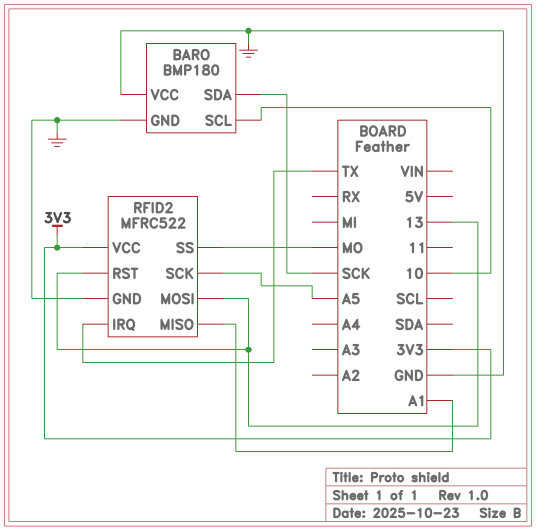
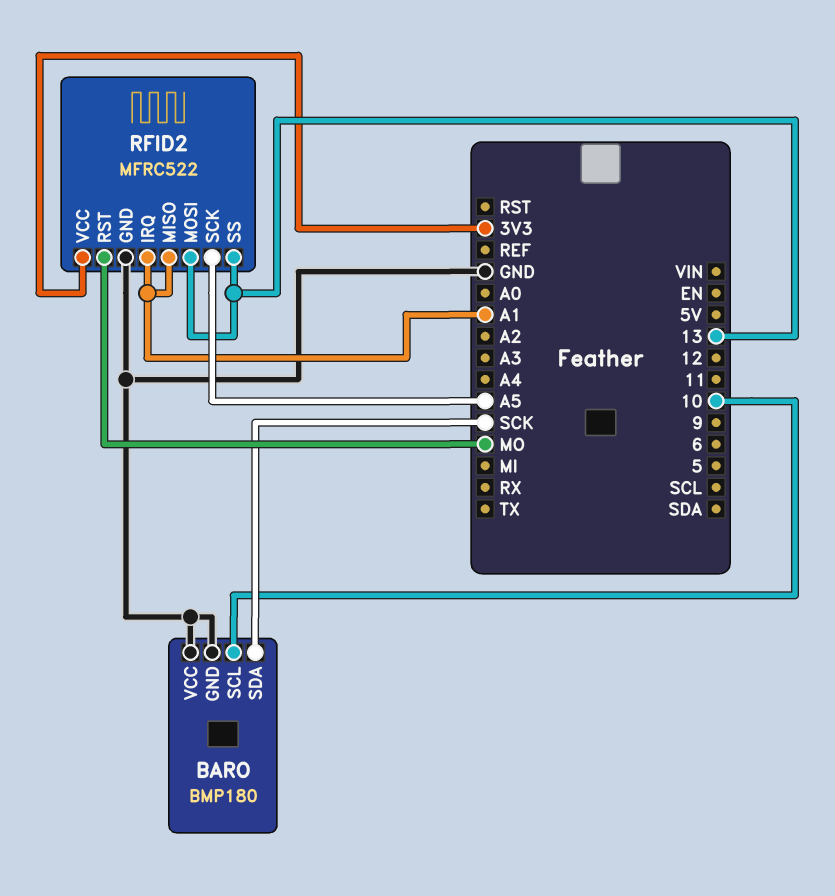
RFID2 pin IRQ: TX -> A1
RFID2 pin RST: 13 -> MO
RFID2 pin SS: MO -> 13

